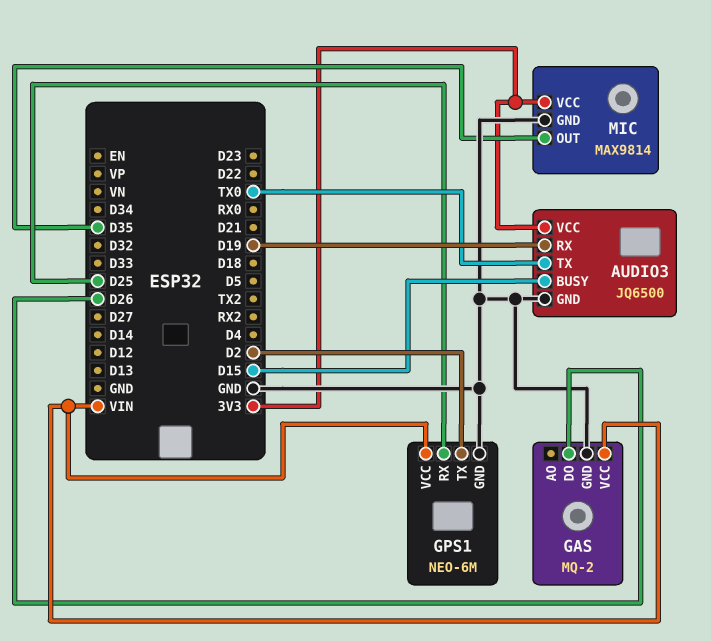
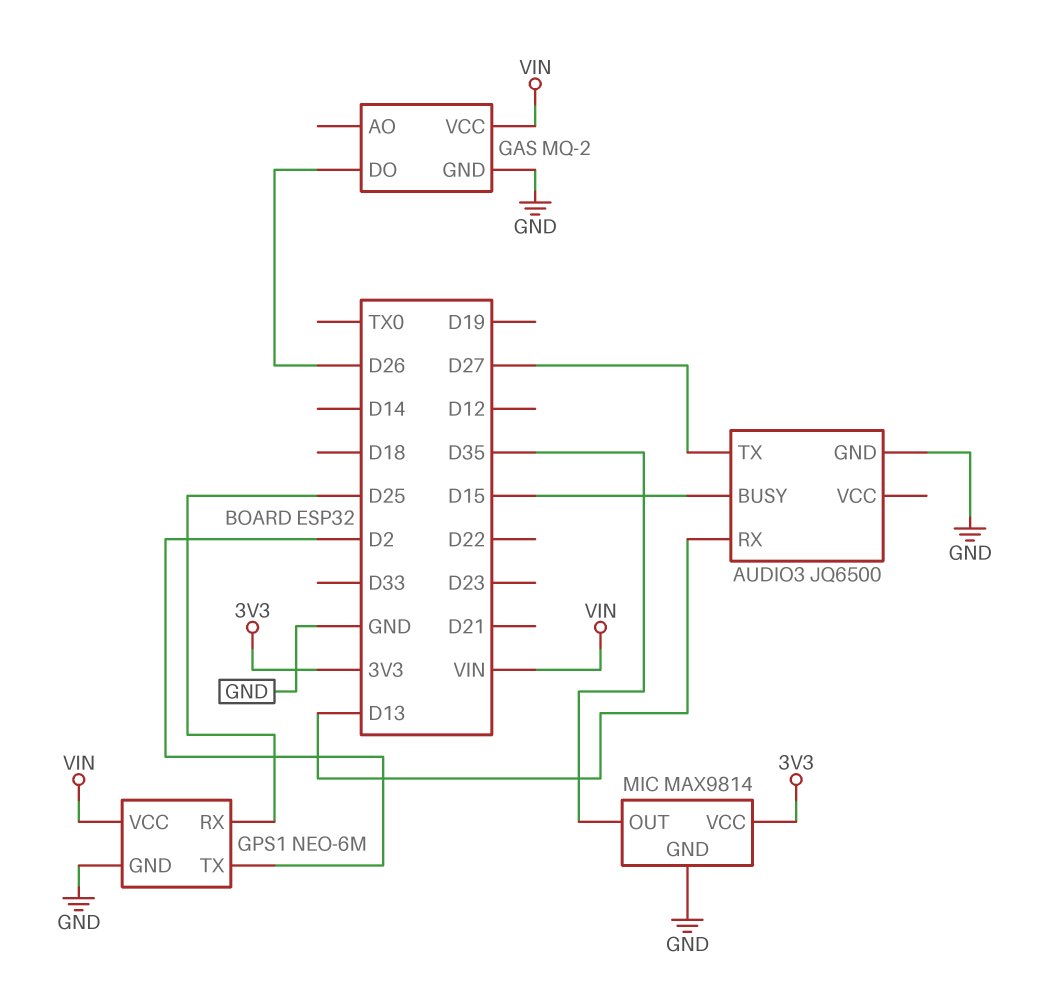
AUDIO3 pin RX: D19 -> D13
AUDIO3 pin TX: TX0 -> D27
AUDIO3 pin VCC: 3V3 -> none

